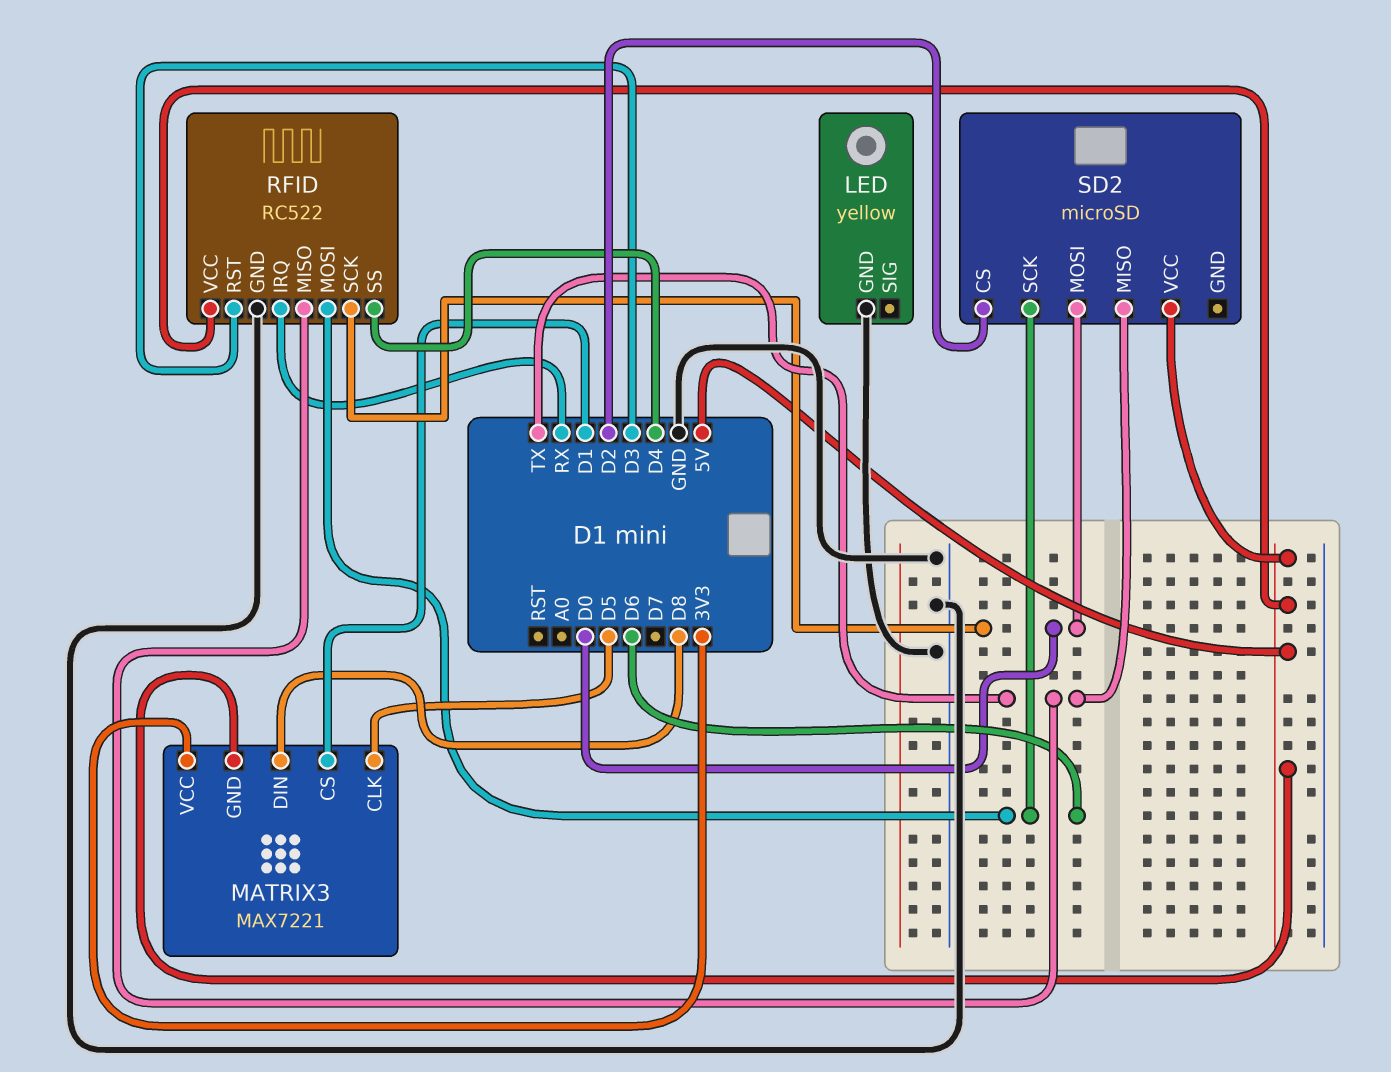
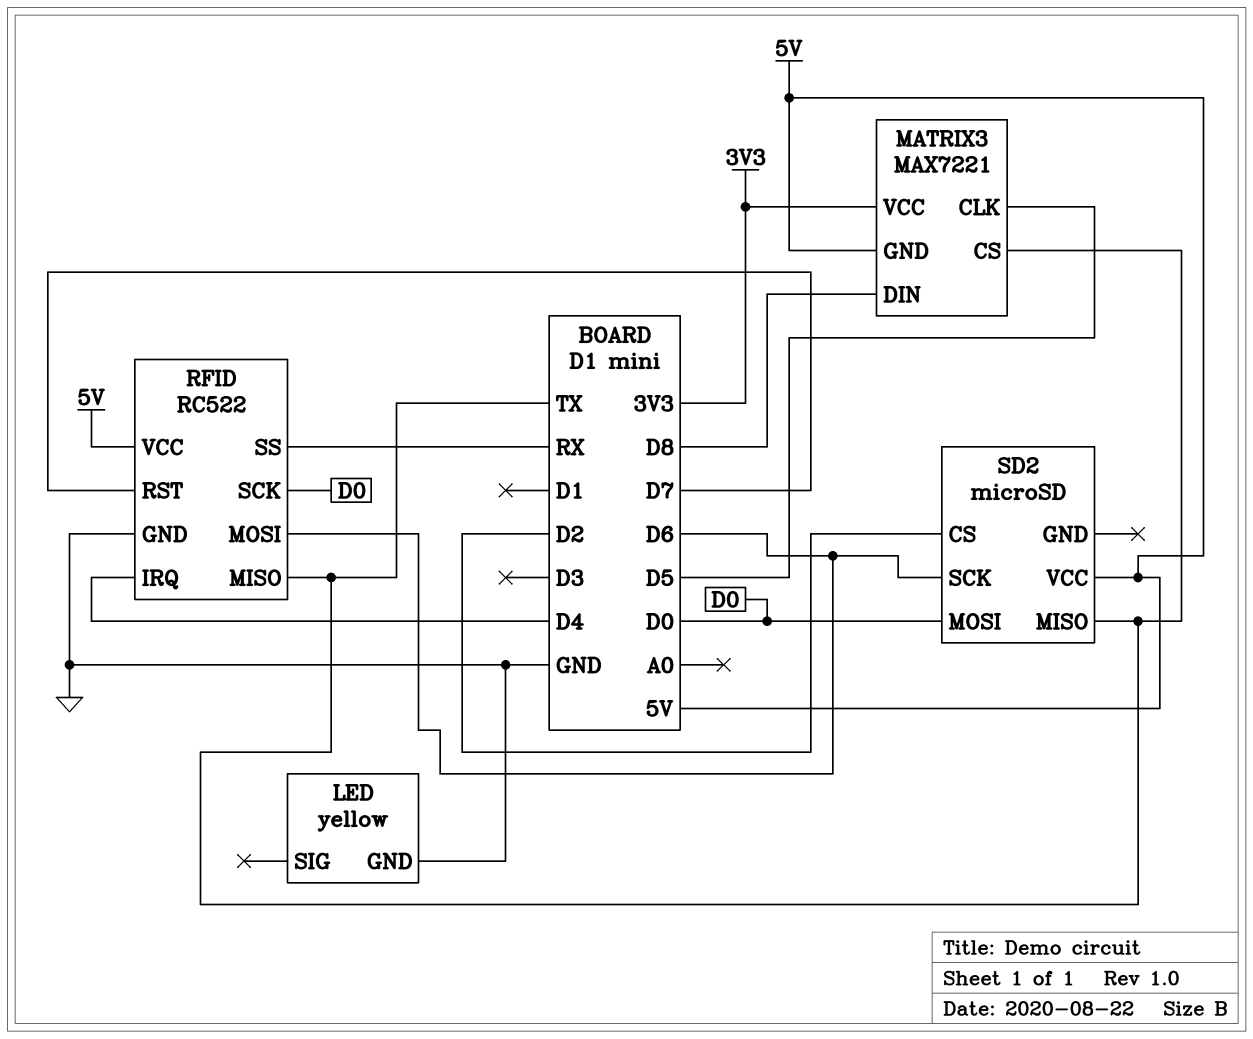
MATRIX3 pin CS: D1 -> TX
RFID pin IRQ: RX -> D4
RFID pin RST: D3 -> D7
RFID pin SS: D4 -> RX

